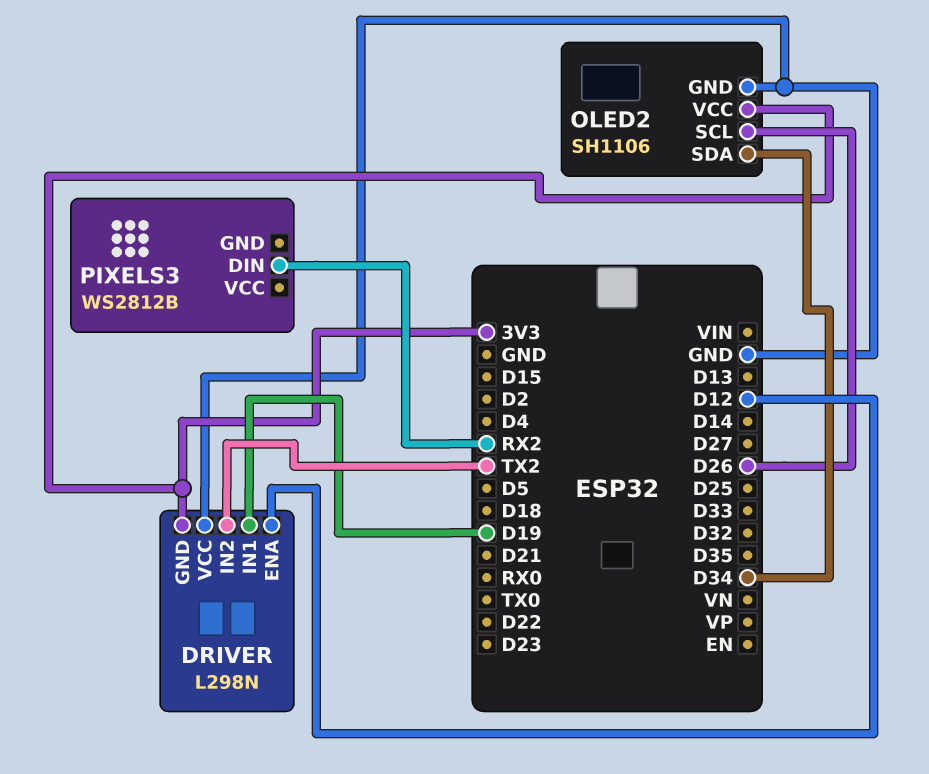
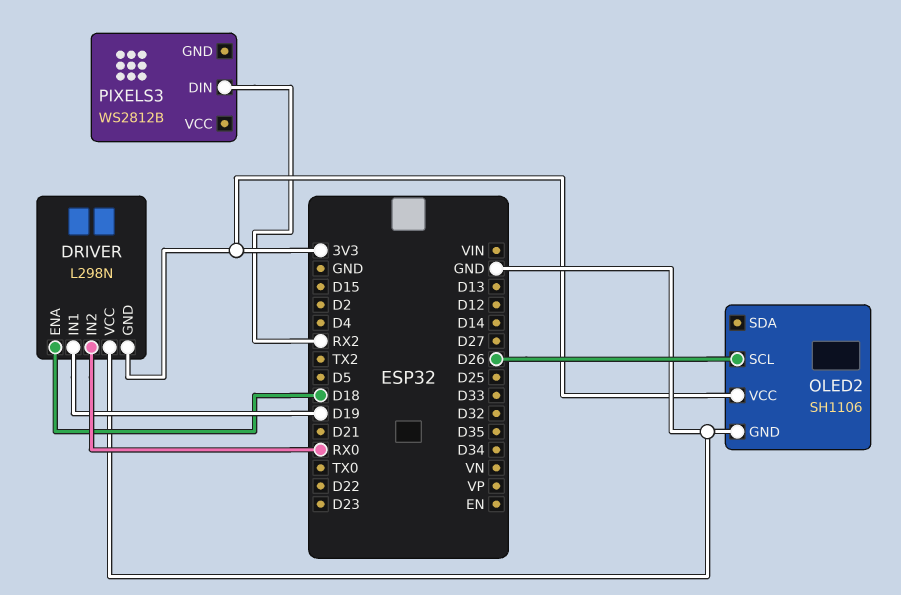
DRIVER pin ENA: D12 -> D18
DRIVER pin IN2: TX2 -> RX0
OLED2 pin SDA: D34 -> none

